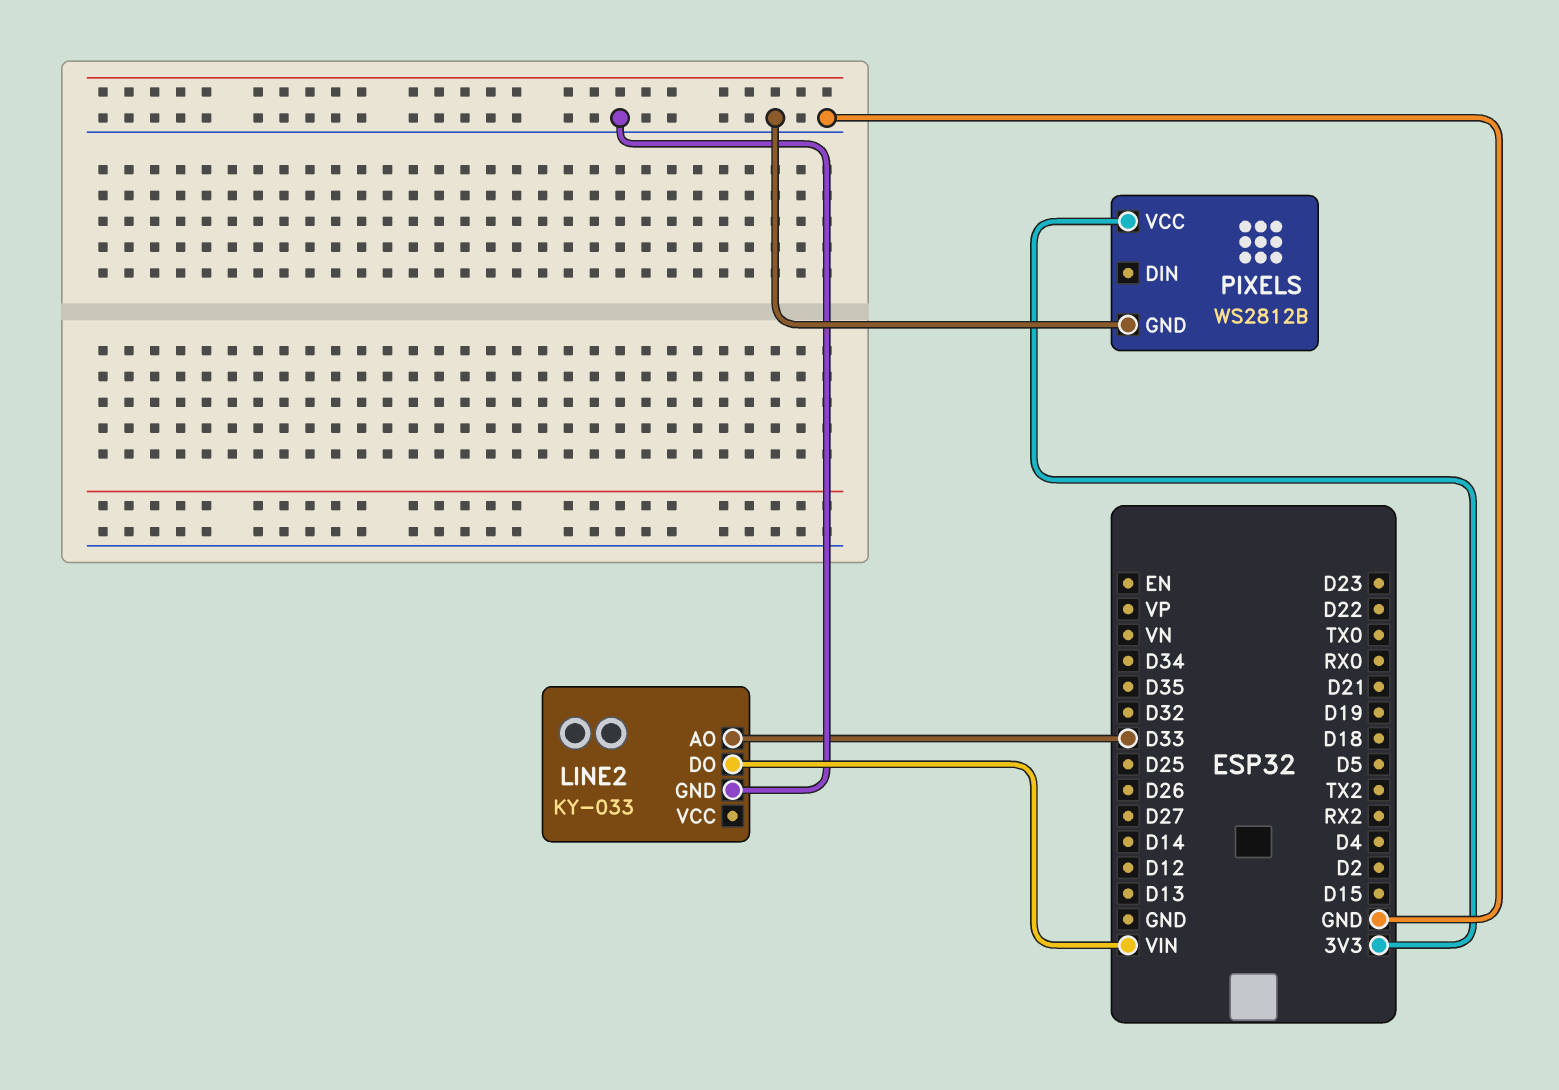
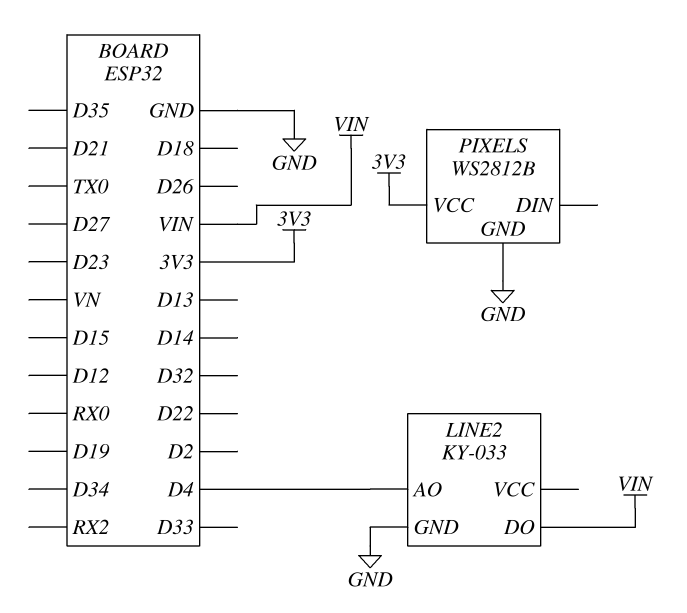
LINE2 pin AO: D33 -> D4

